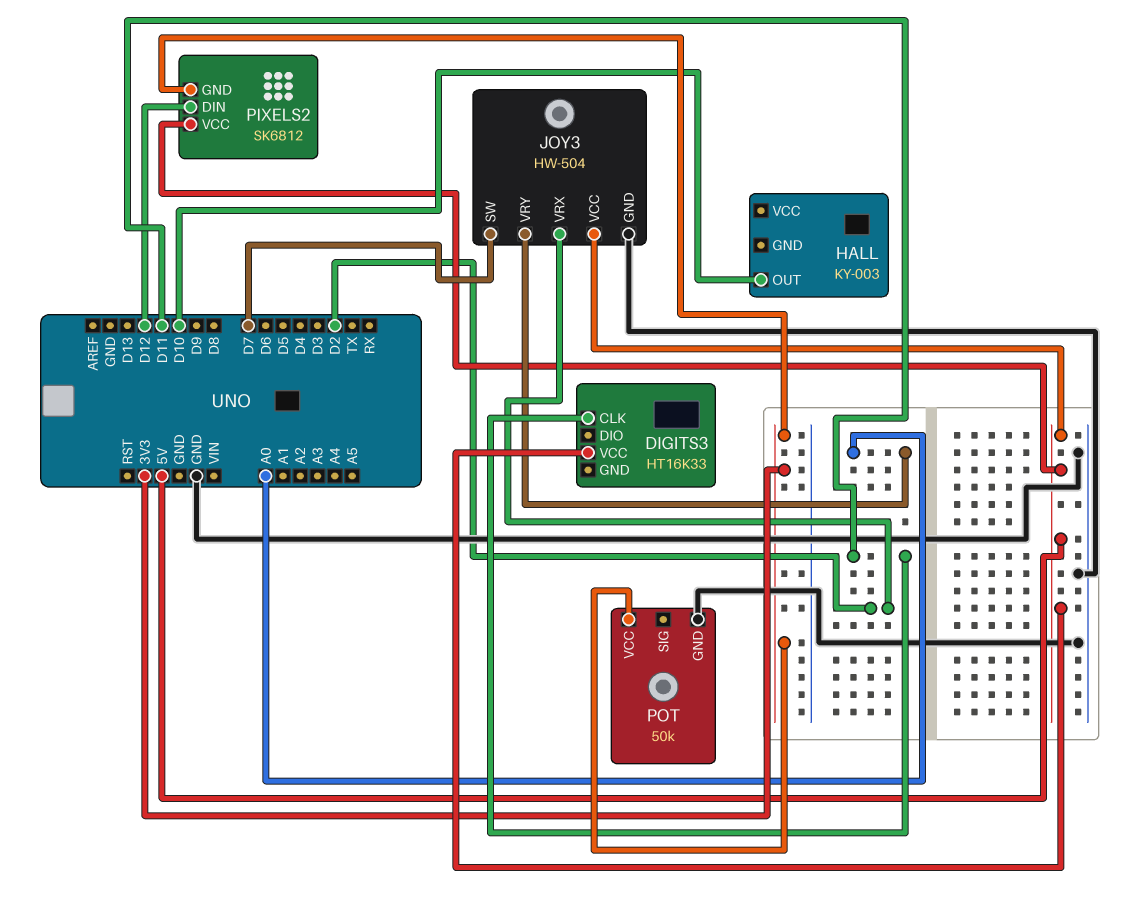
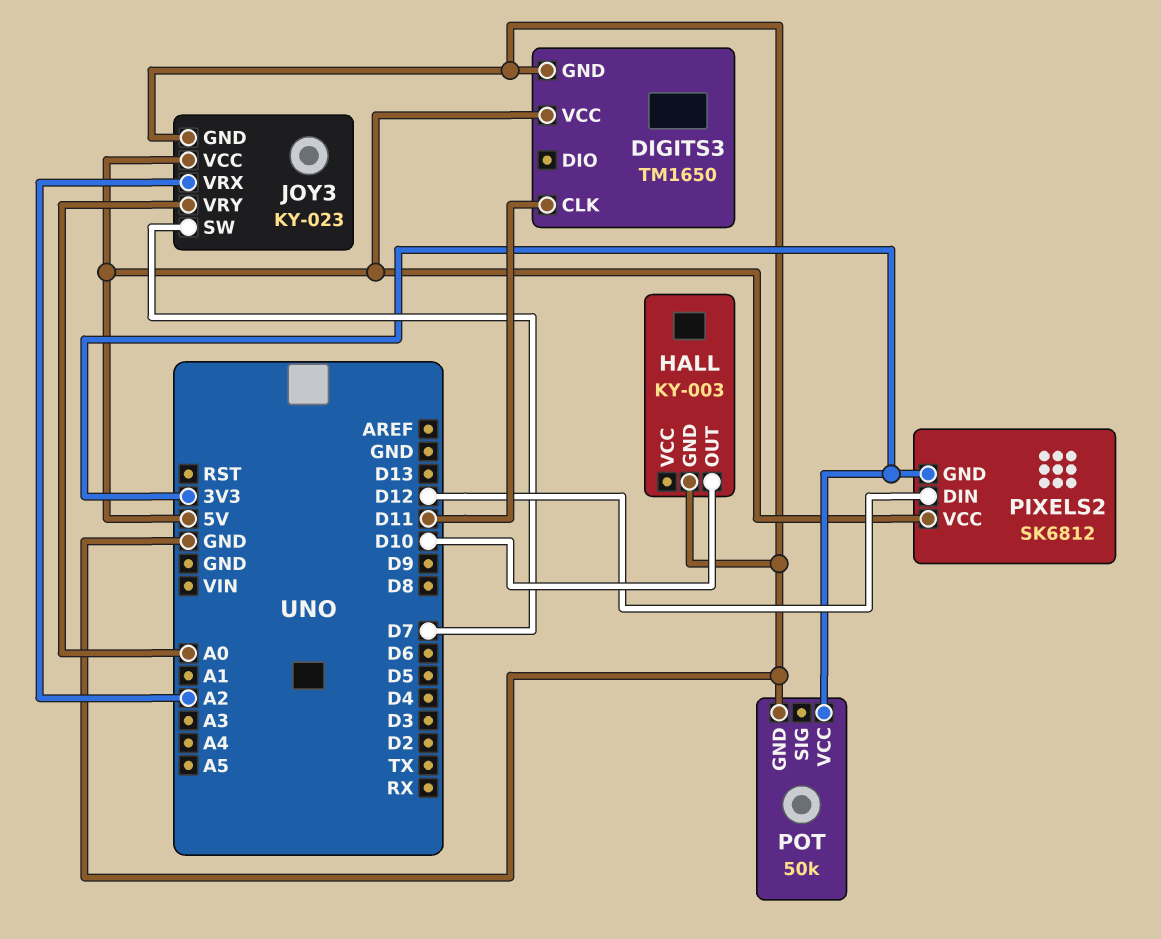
DIGITS3: HT16K33 -> TM1650
DIGITS3 pin GND: none -> GND
HALL pin GND: none -> GND
JOY3: HW-504 -> KY-023
JOY3 pin VRX: D2 -> A2

